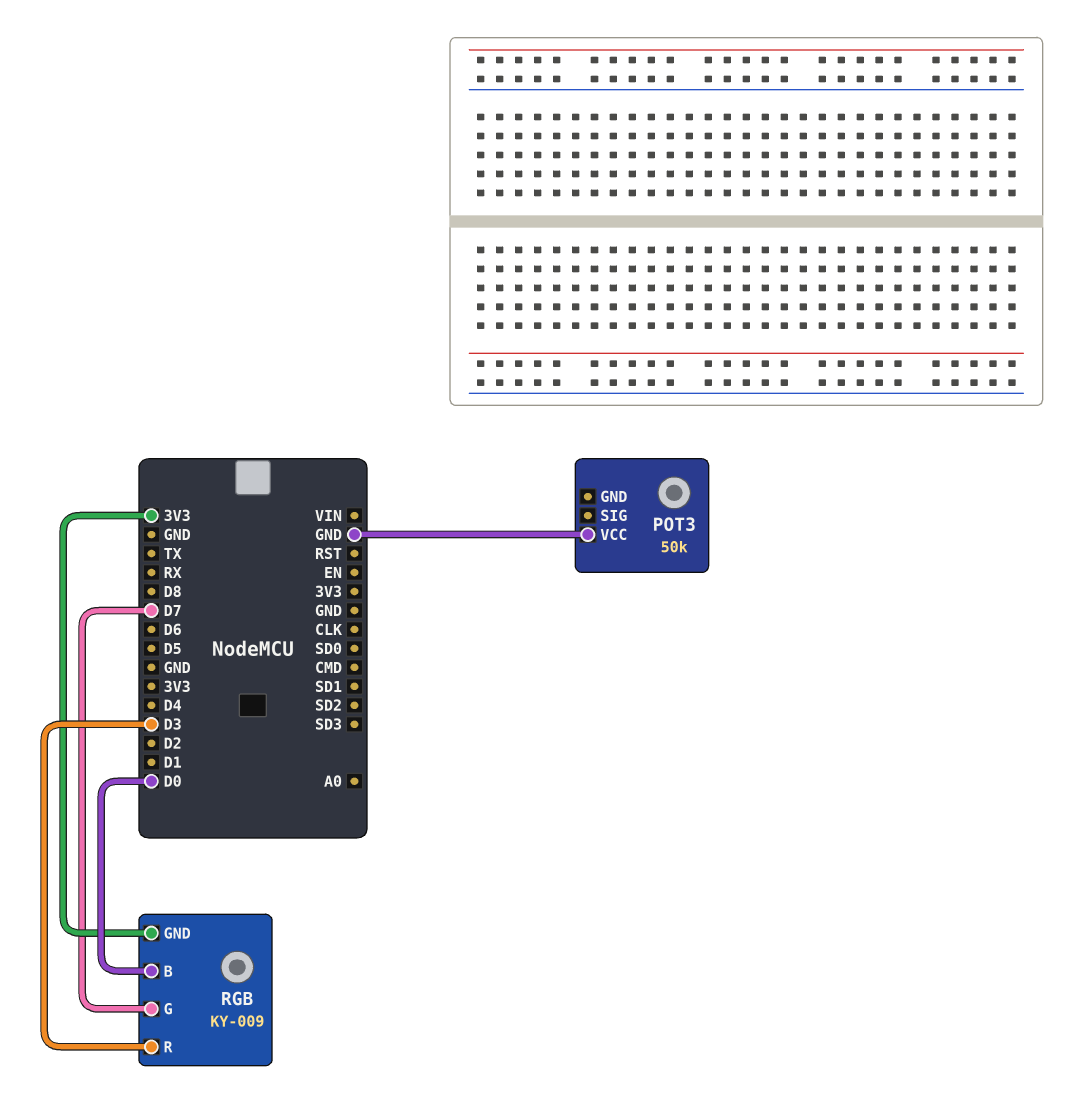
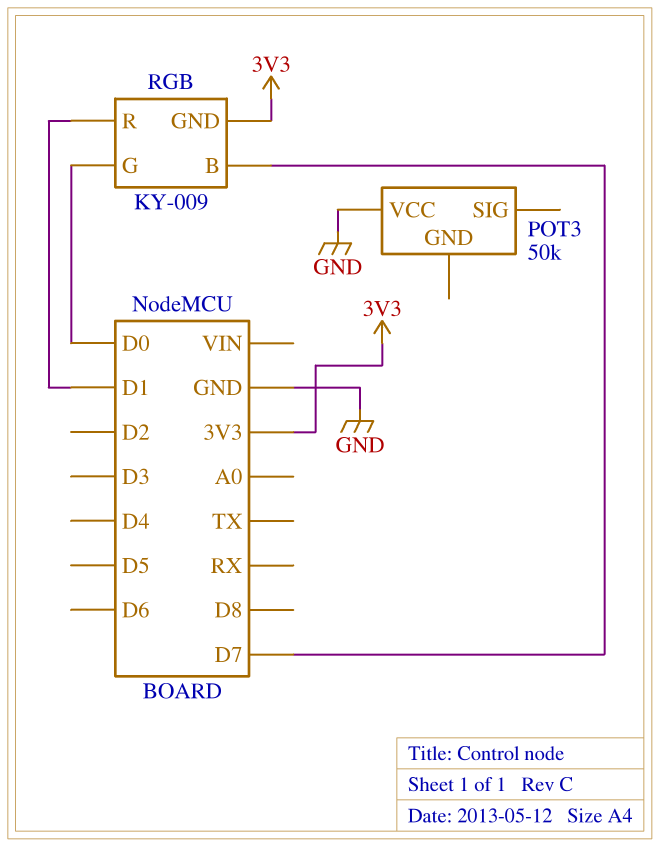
RGB pin B: D0 -> D7
RGB pin G: D7 -> D0
RGB pin R: D3 -> D1

